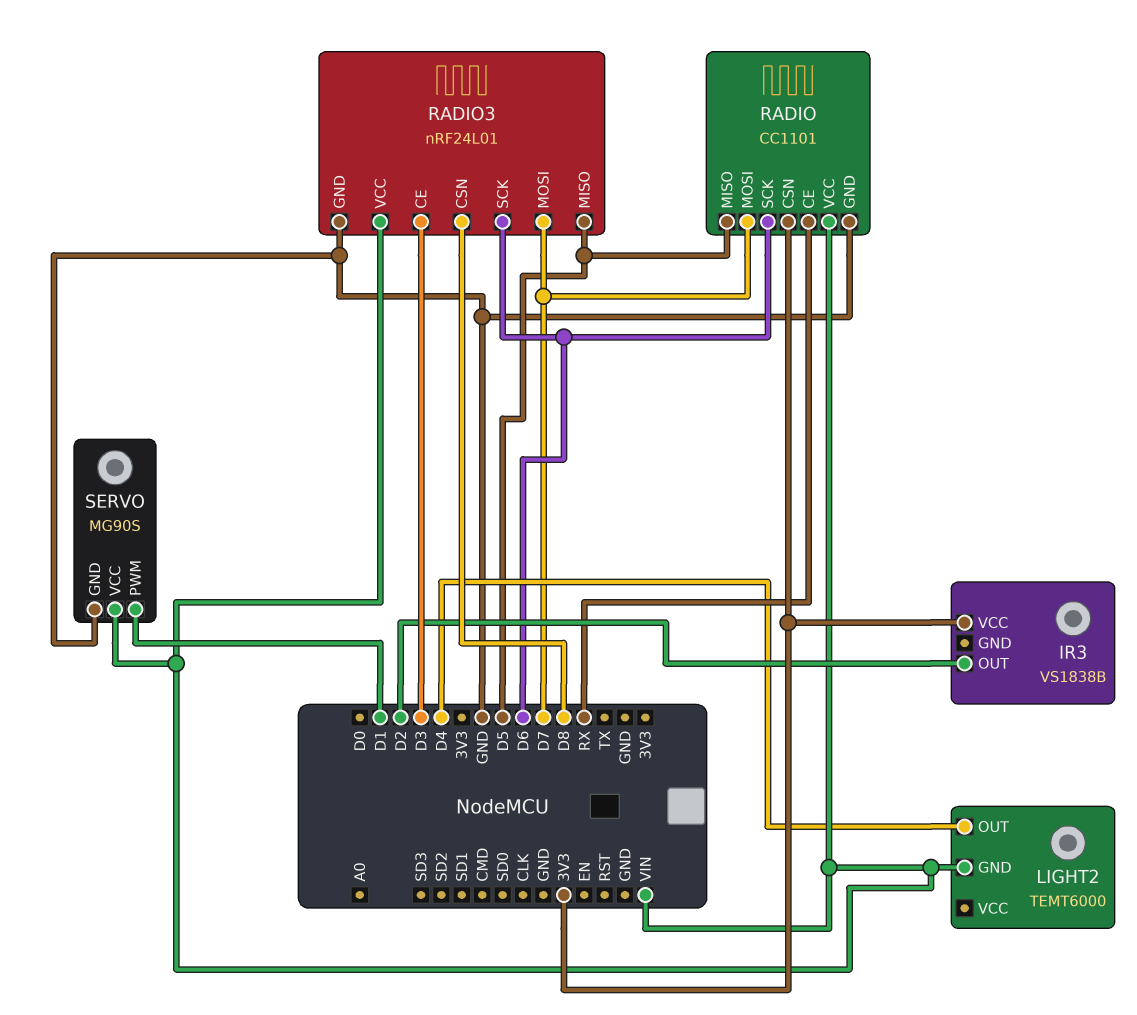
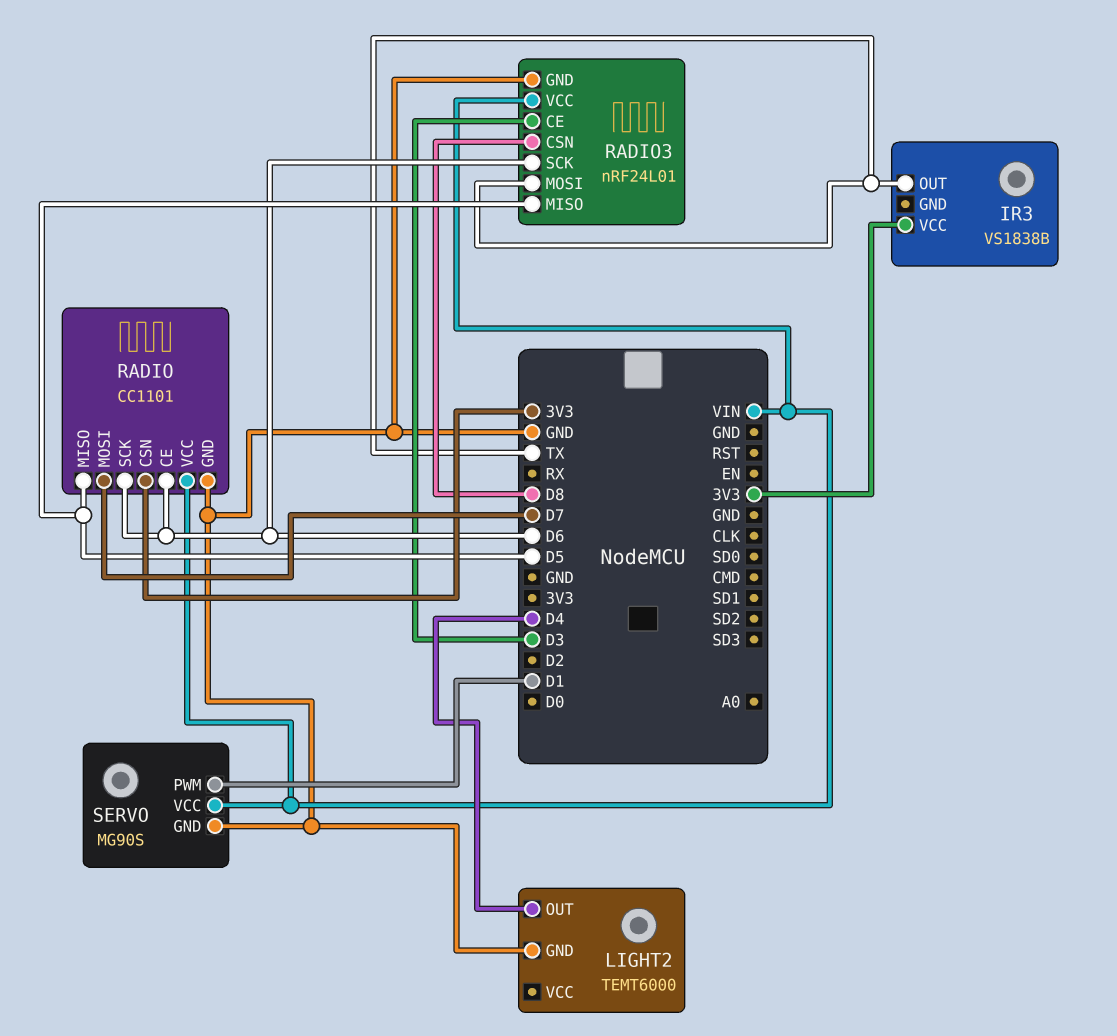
IR3 pin OUT: D2 -> TX
LIGHT2 pin GND: VIN -> GND
RADIO pin CE: RX -> D6
RADIO3 pin MOSI: D7 -> TX

